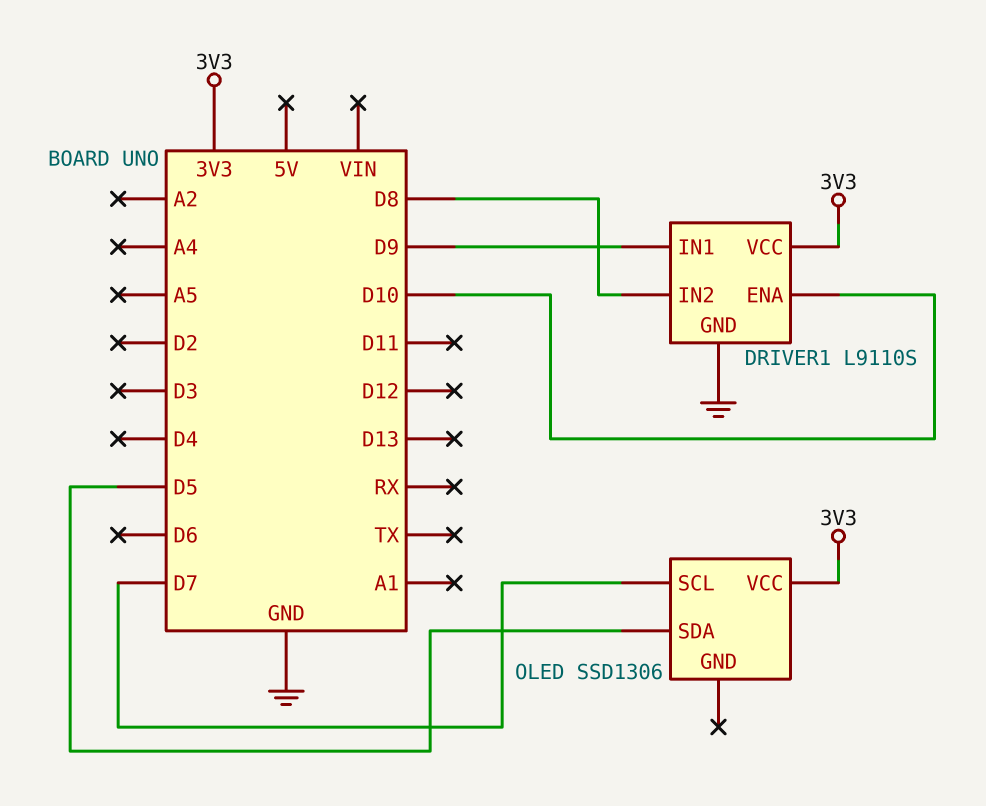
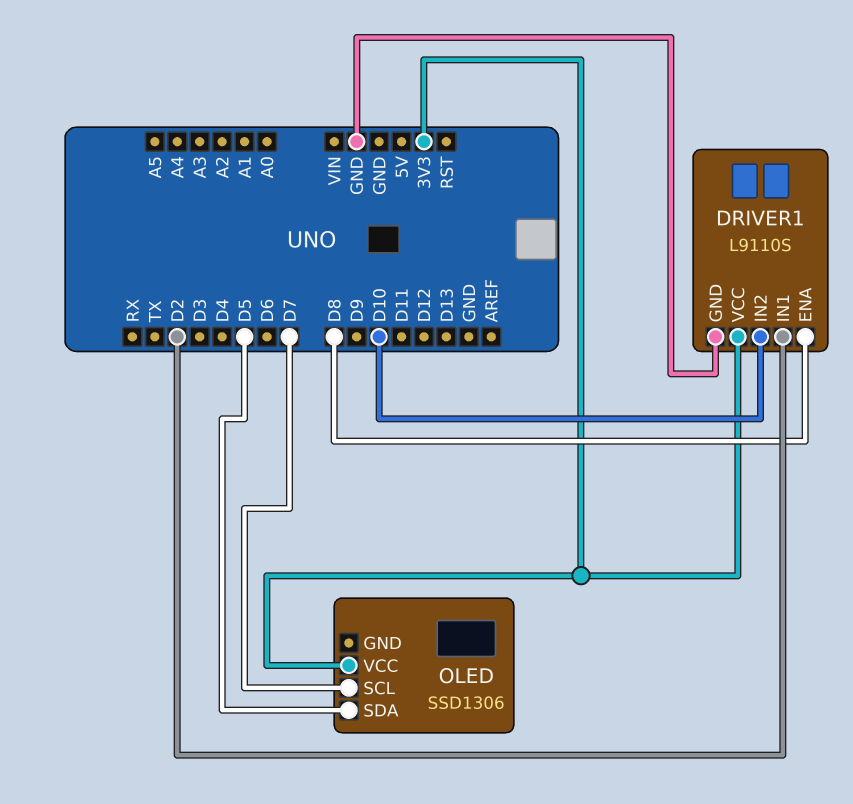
DRIVER1 pin ENA: D10 -> D8
DRIVER1 pin IN1: D9 -> D2
DRIVER1 pin IN2: D8 -> D10

